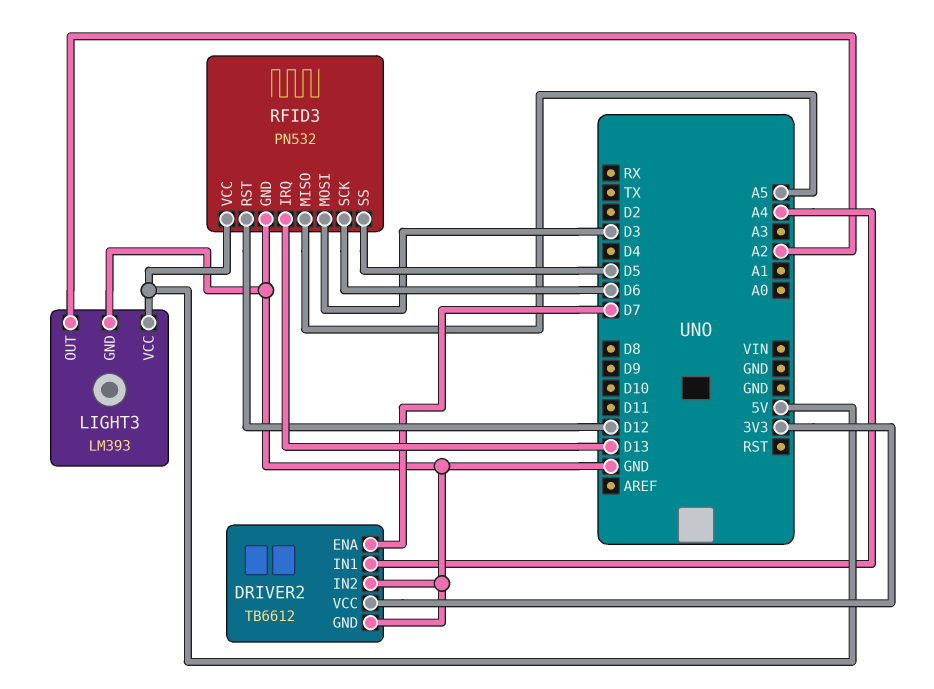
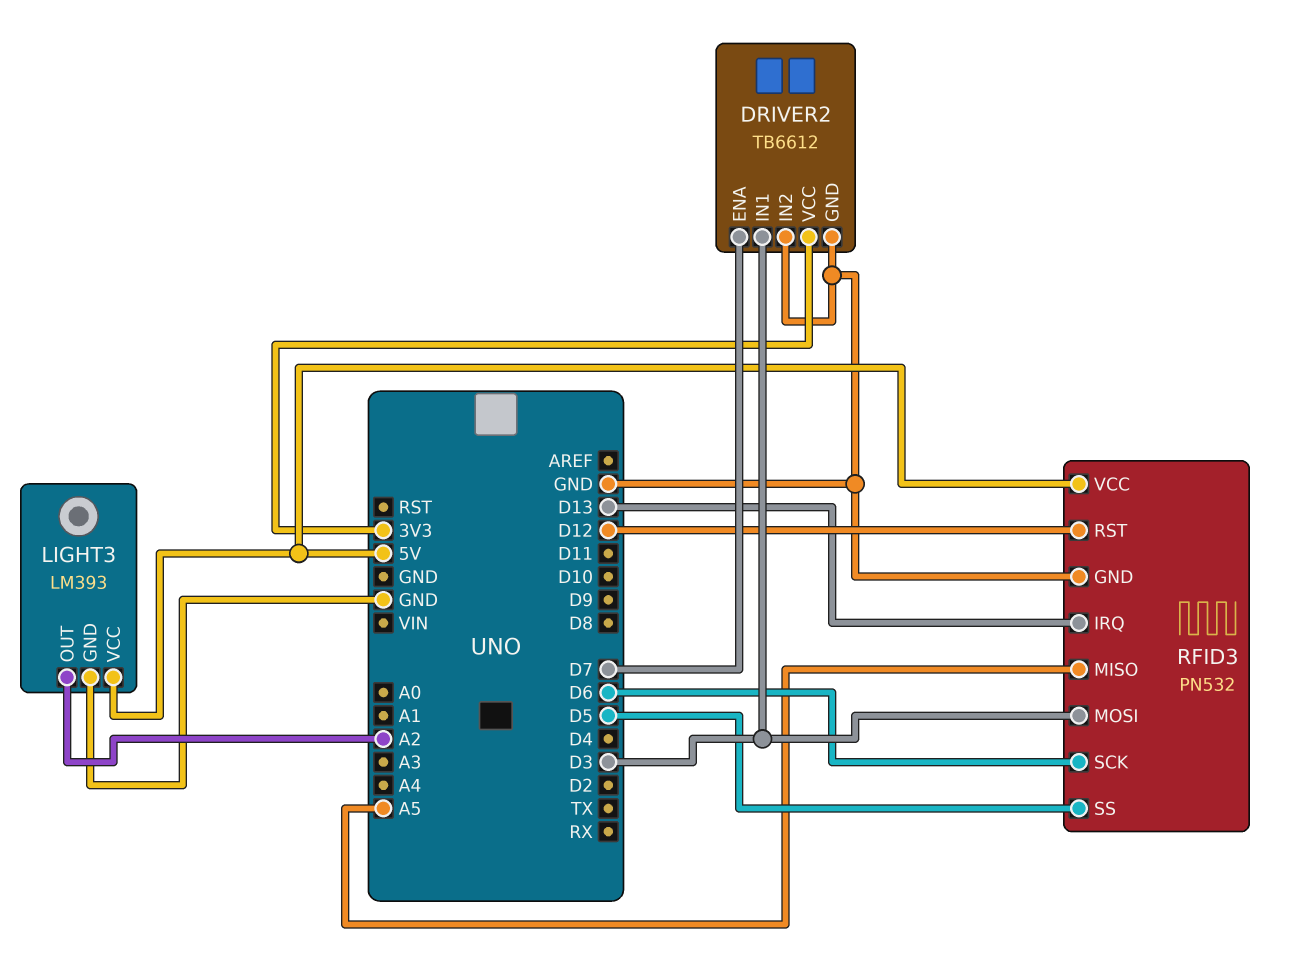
DRIVER2 pin IN1: A4 -> D3

